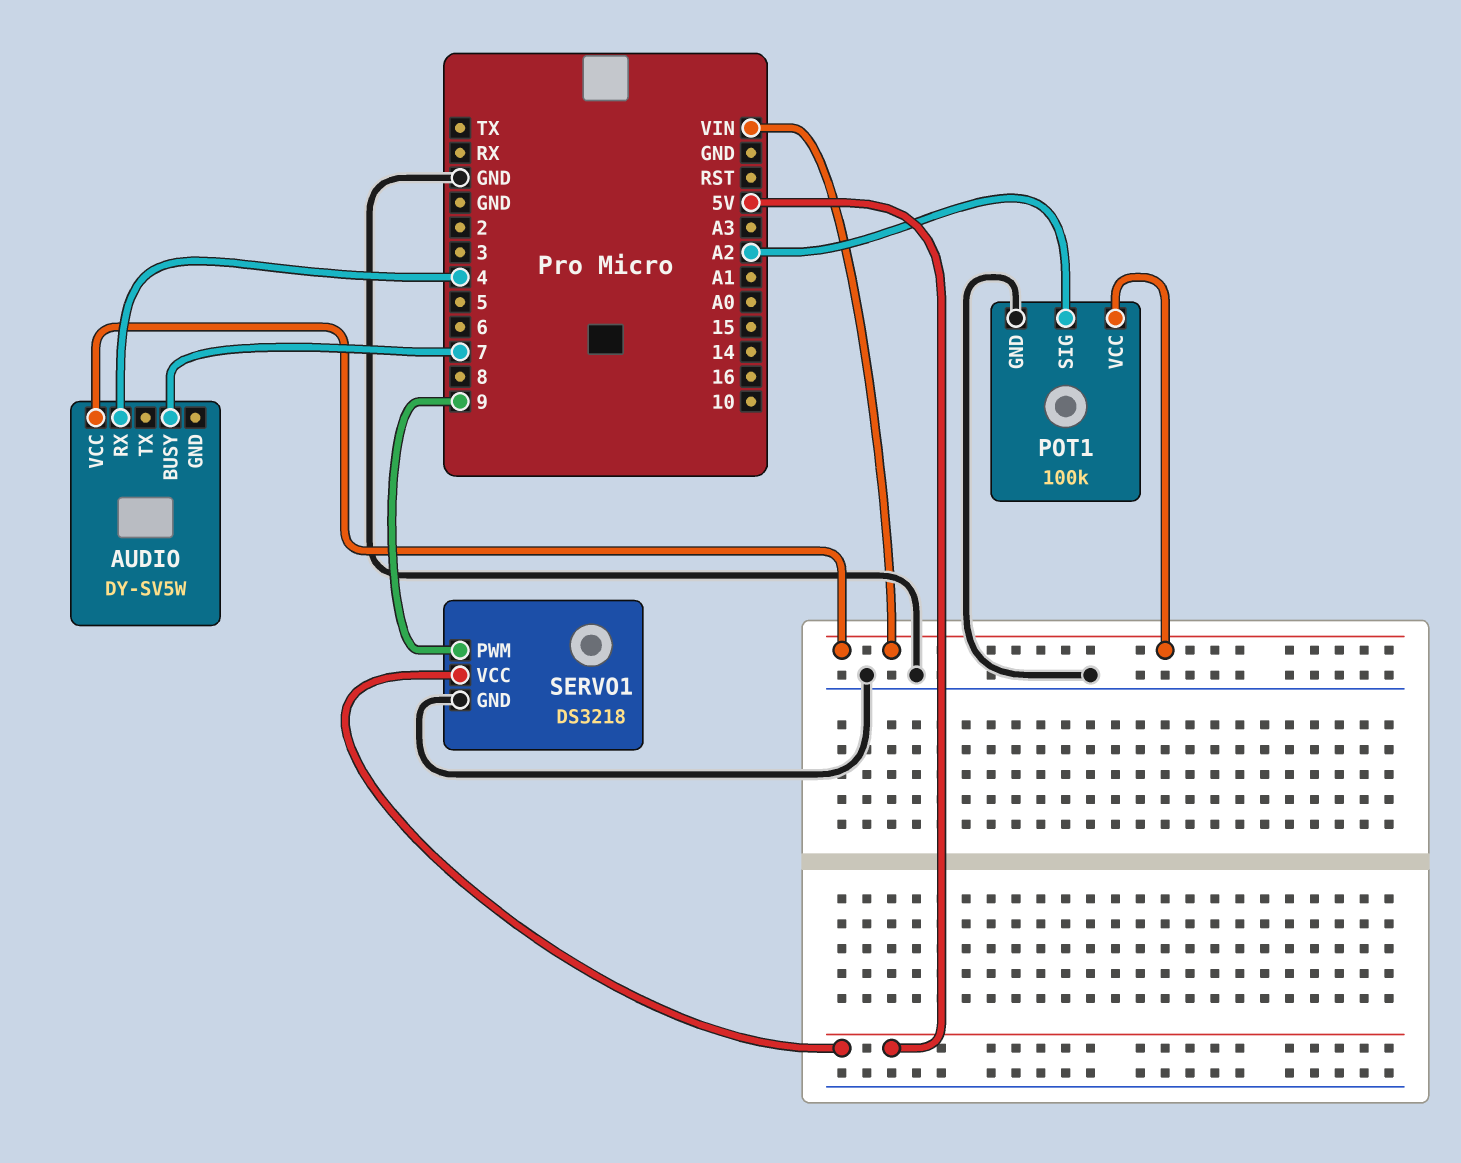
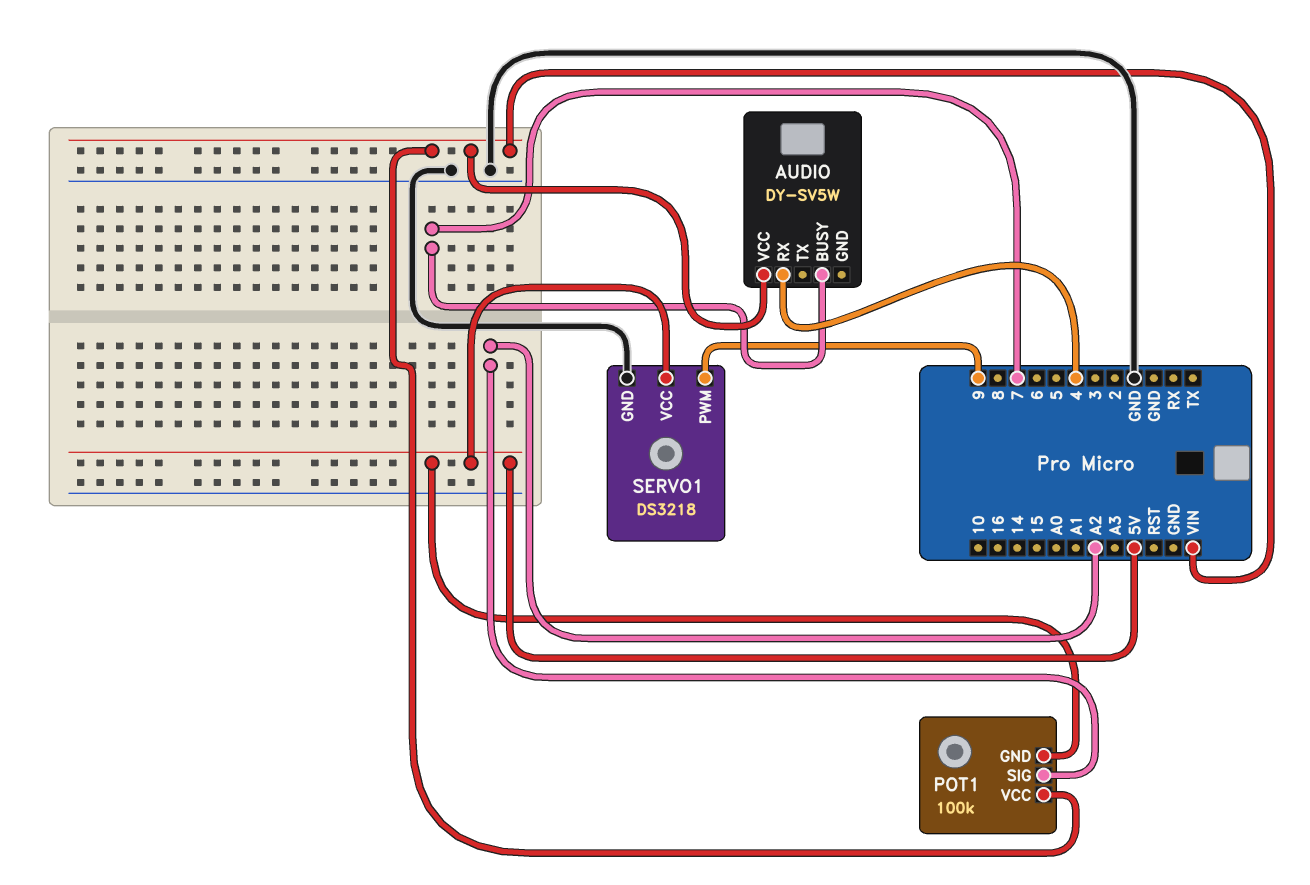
POT1 pin GND: GND -> 5V

